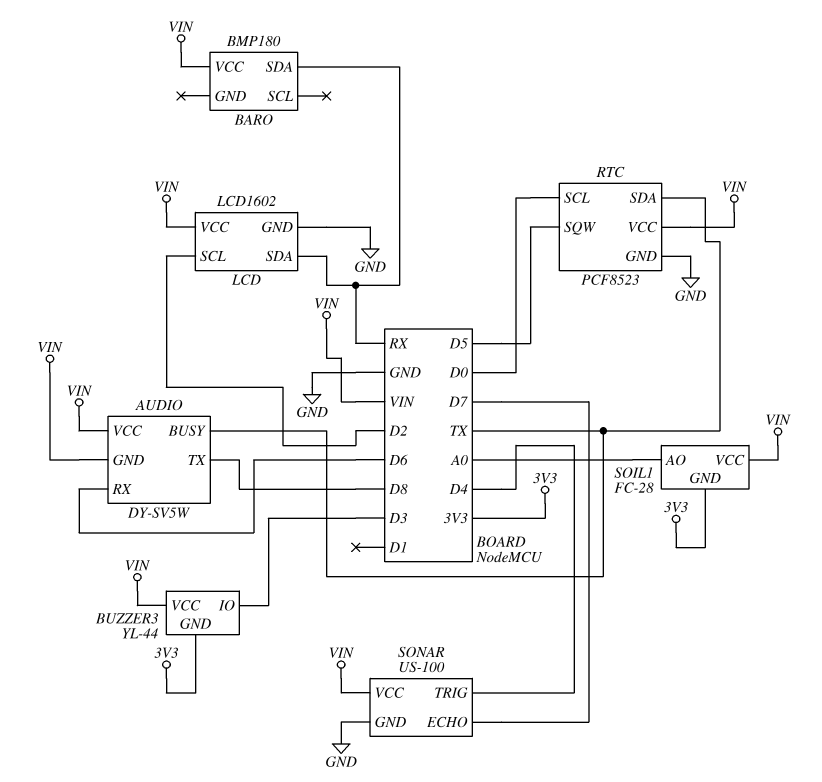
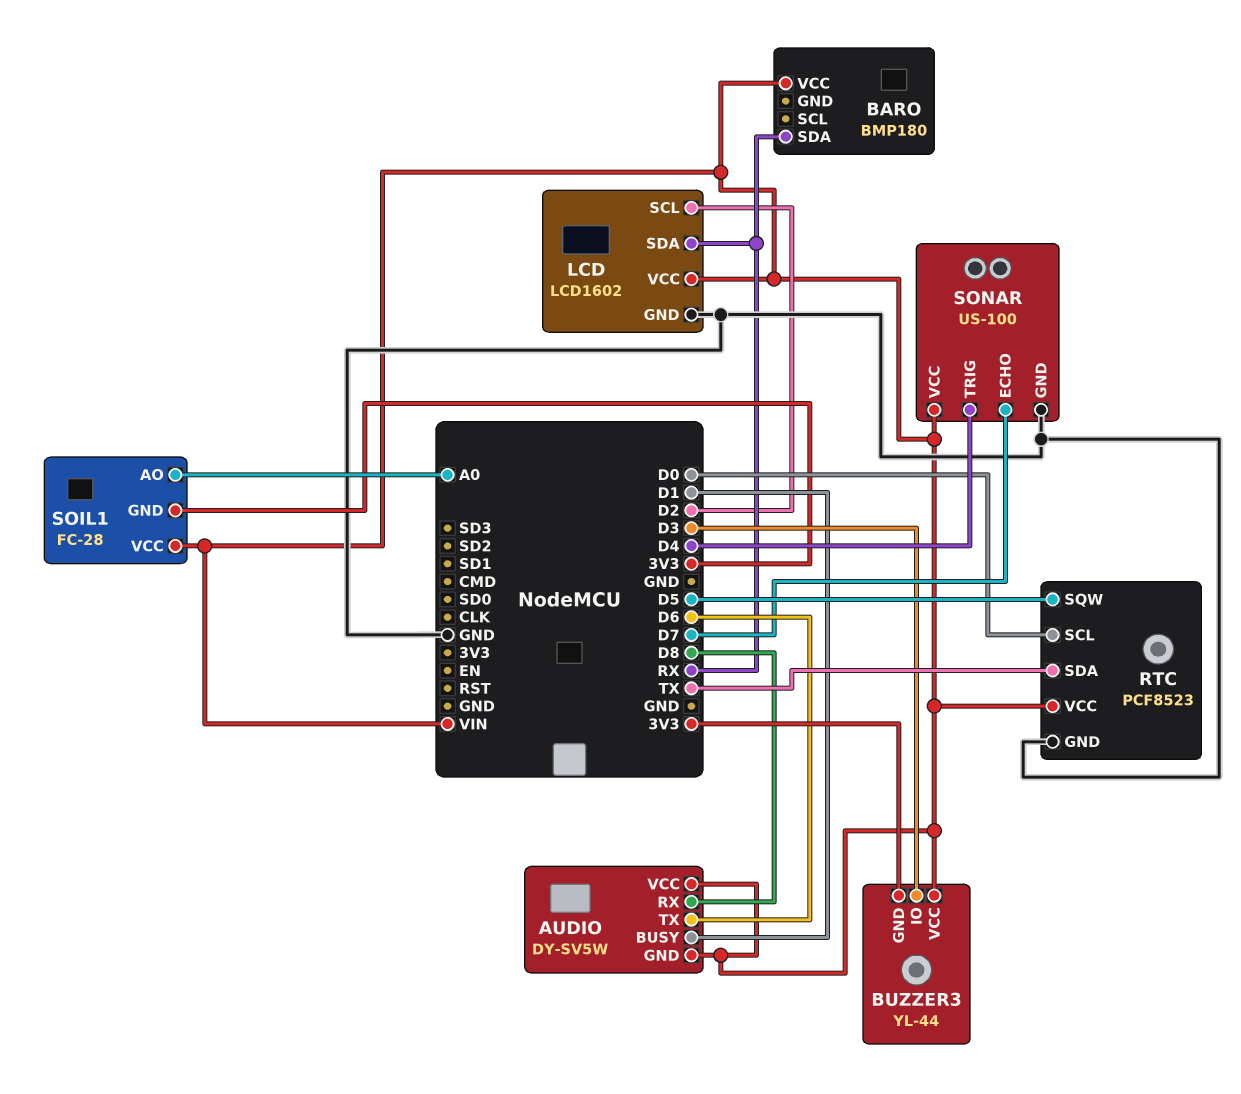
AUDIO pin BUSY: TX -> D1
AUDIO pin RX: D6 -> D8
AUDIO pin TX: D8 -> D6

